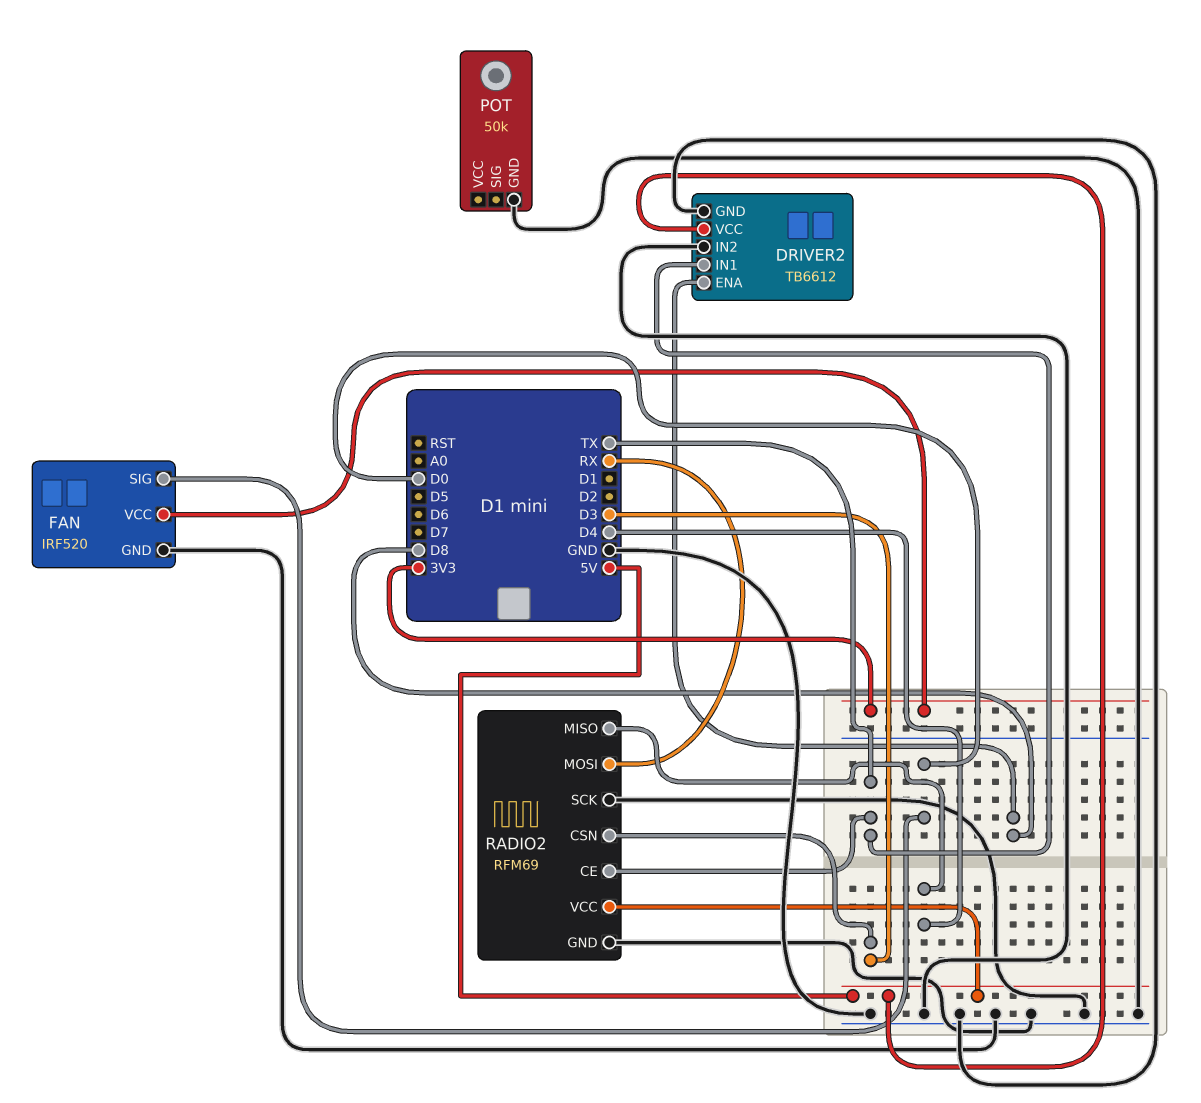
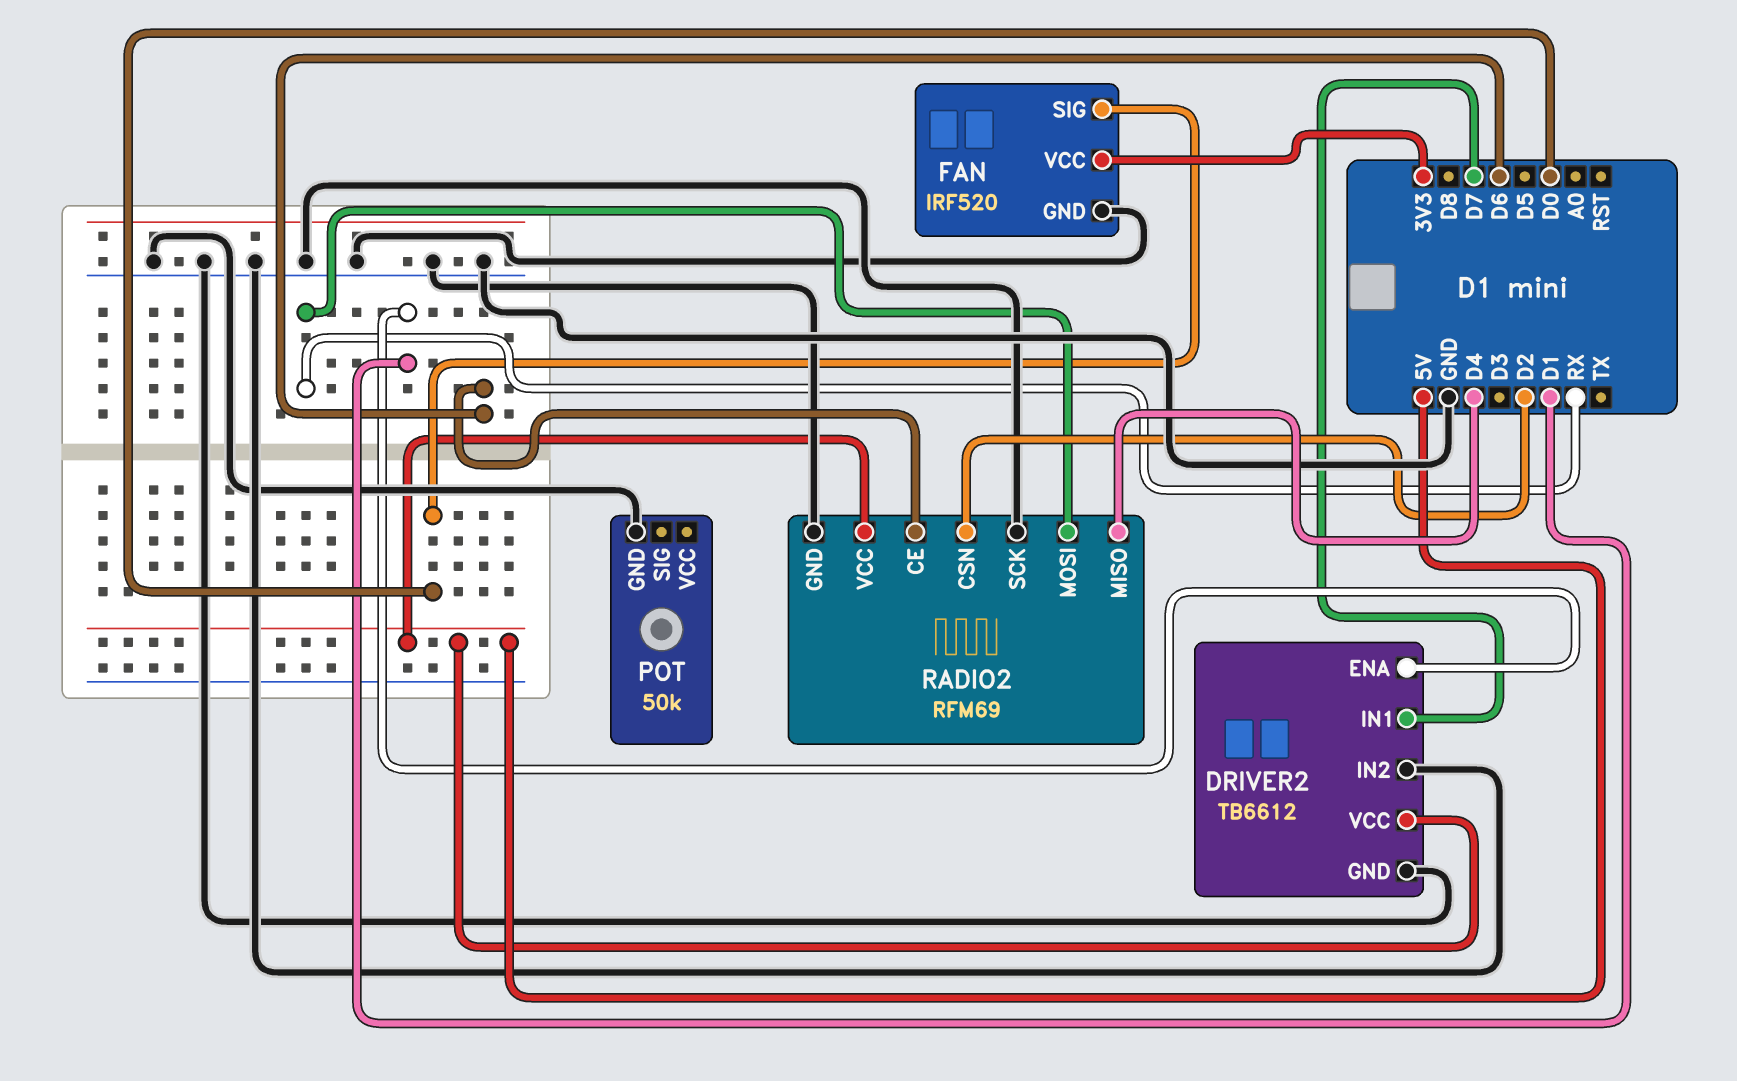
DRIVER2 pin ENA: D8 -> D1
DRIVER2 pin IN1: TX -> D7
RADIO2 pin CE: TX -> D6
RADIO2 pin CSN: D3 -> D2

